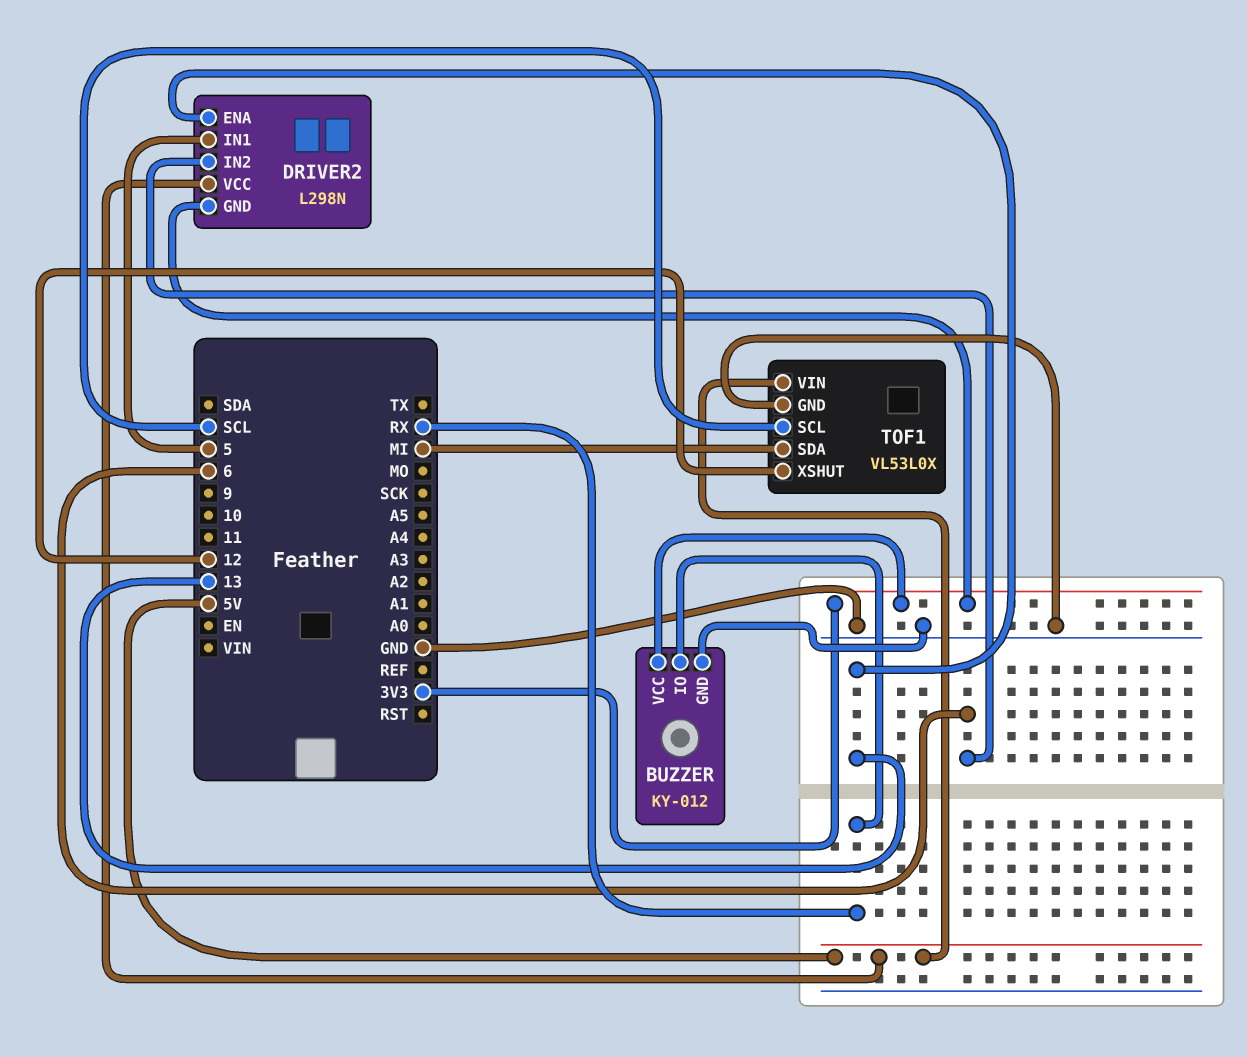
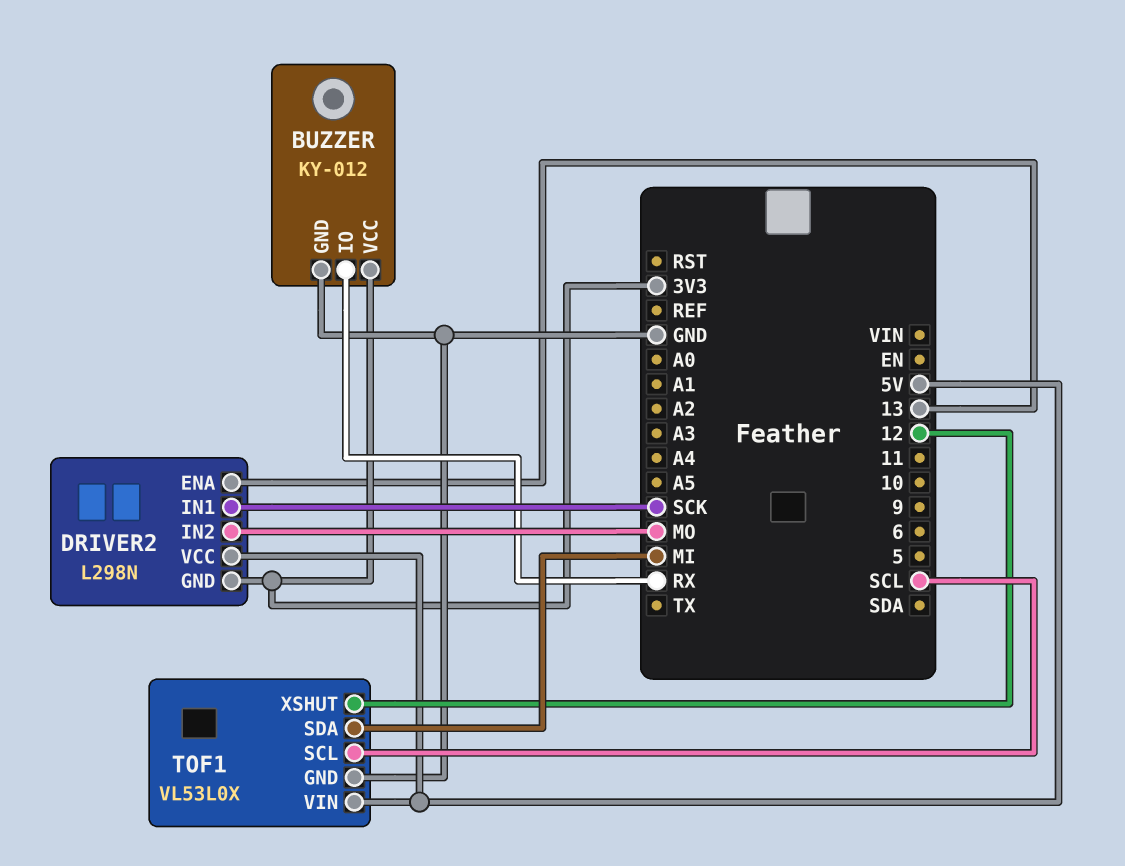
DRIVER2 pin IN1: 5 -> SCK
DRIVER2 pin IN2: 6 -> MO

